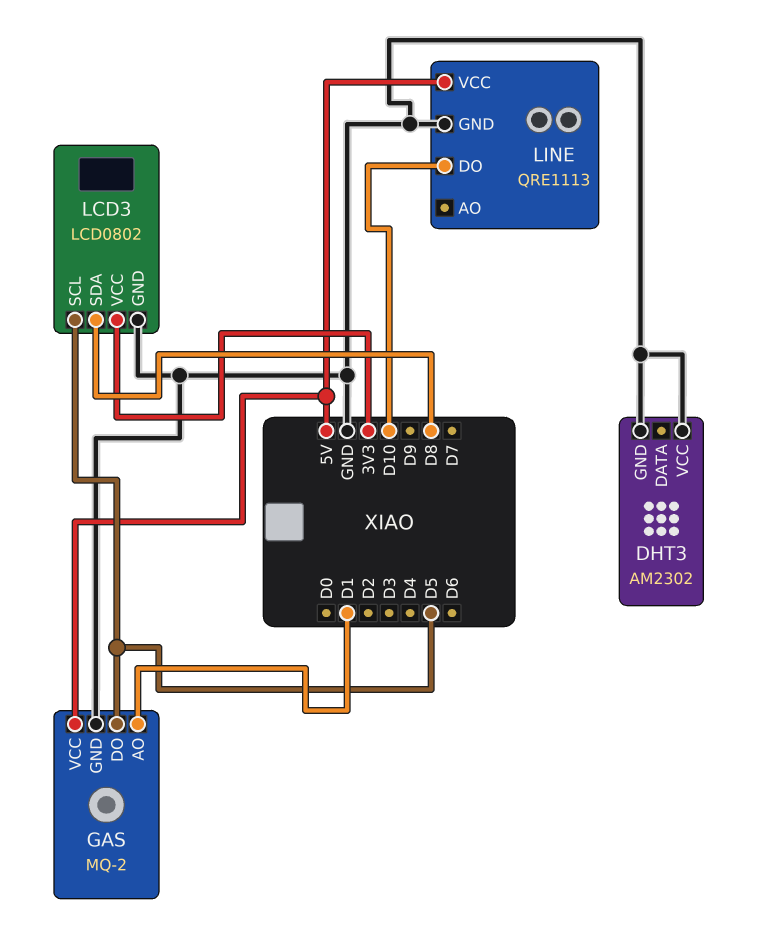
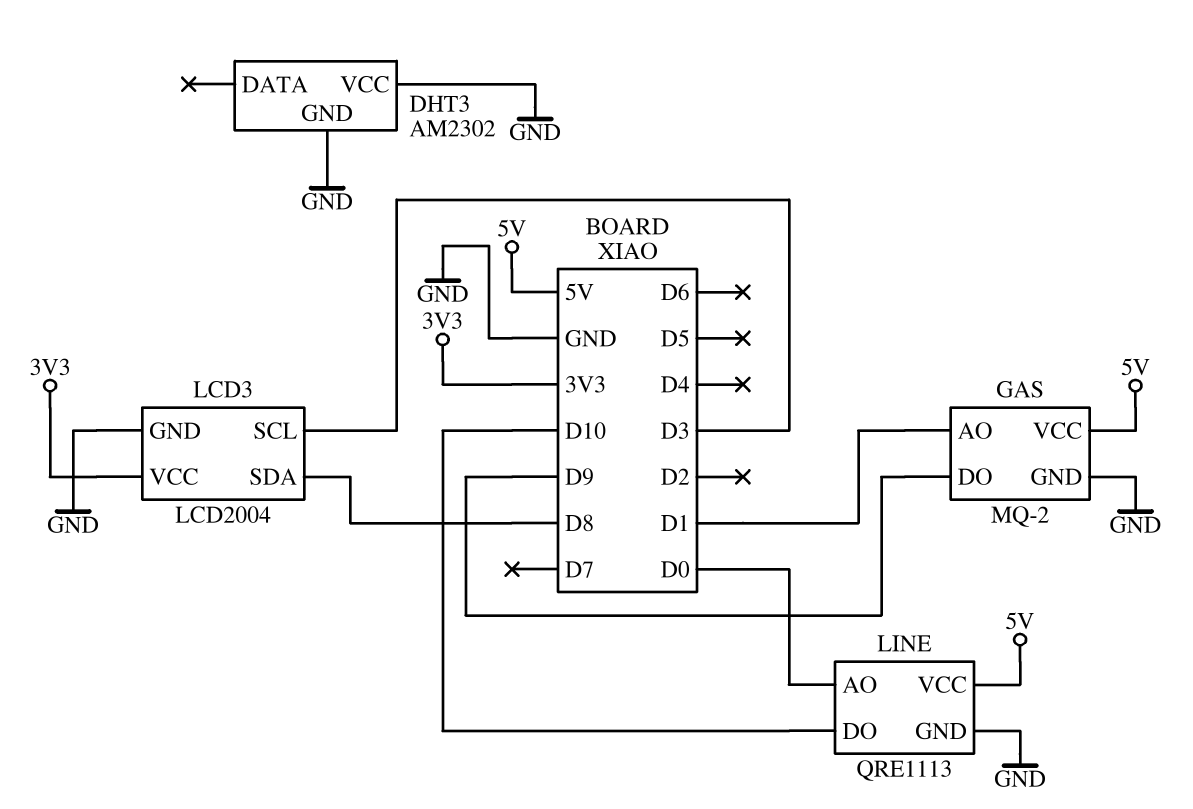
GAS pin DO: D5 -> D9
LCD3: LCD0802 -> LCD2004
LCD3 pin SCL: D5 -> D3
LINE pin AO: none -> D0

